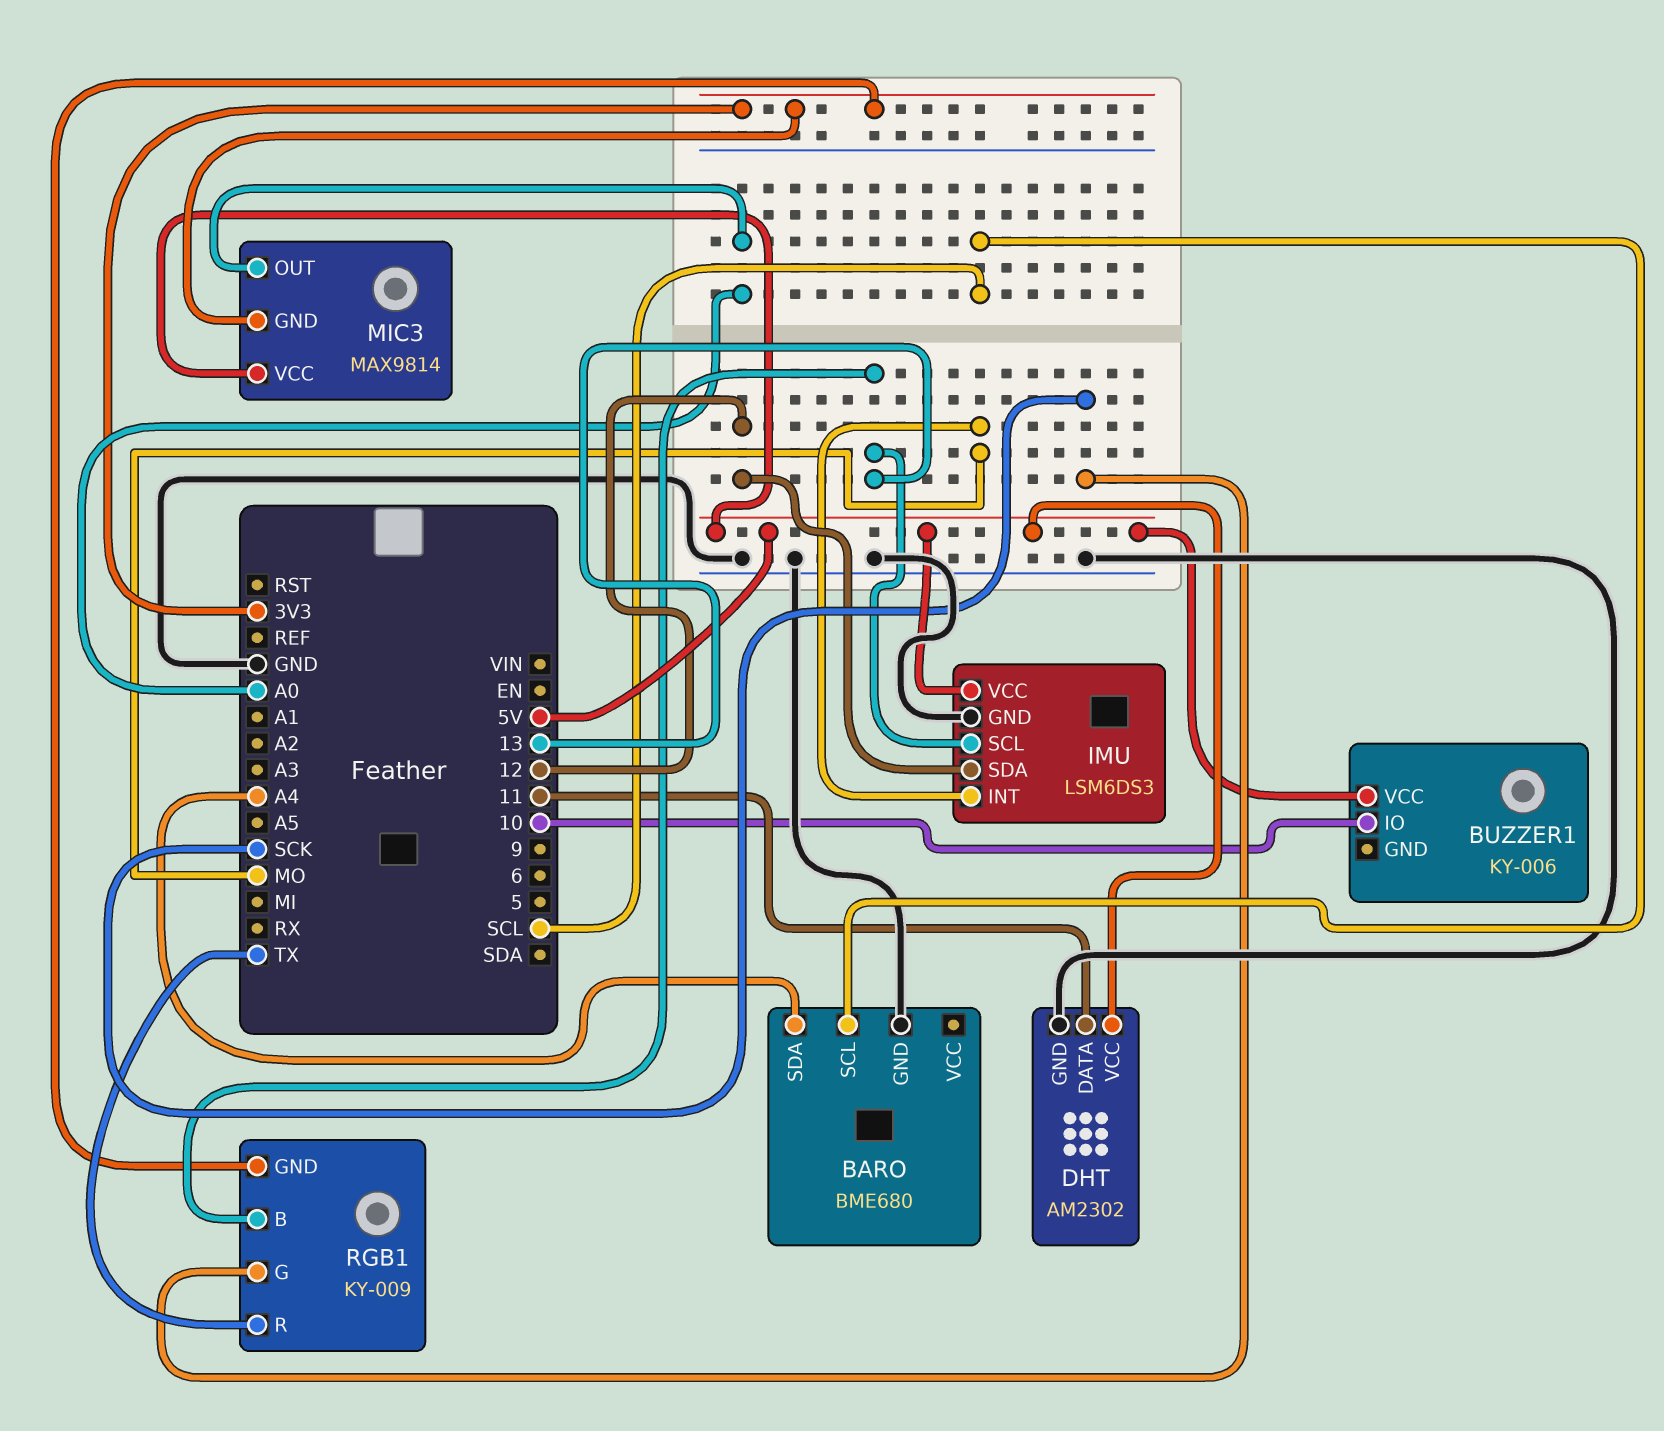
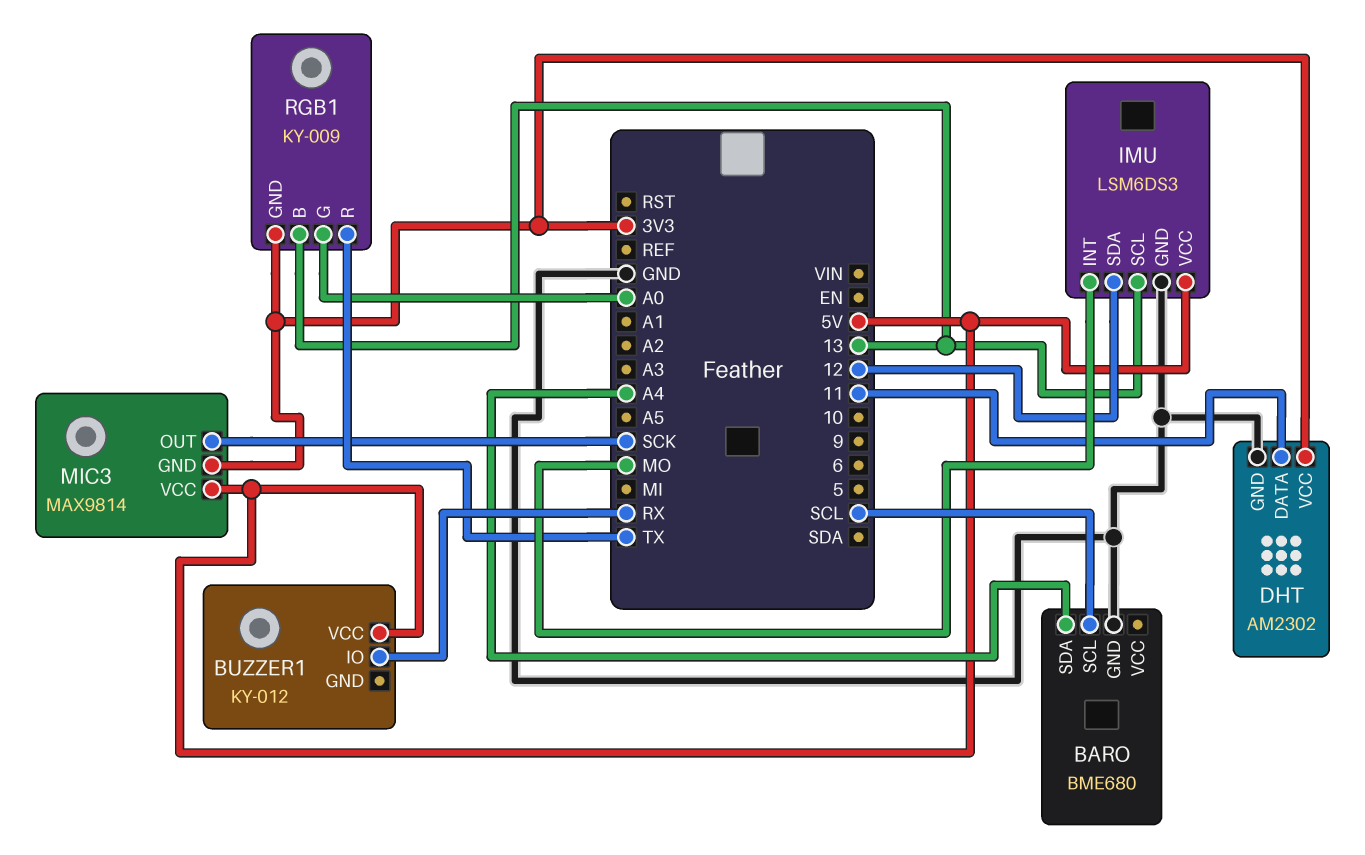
BUZZER1: KY-006 -> KY-012
BUZZER1 pin IO: 10 -> RX
DHT pin VCC: 5V -> 3V3
MIC3 pin OUT: A0 -> SCK
RGB1 pin G: SCK -> A0

